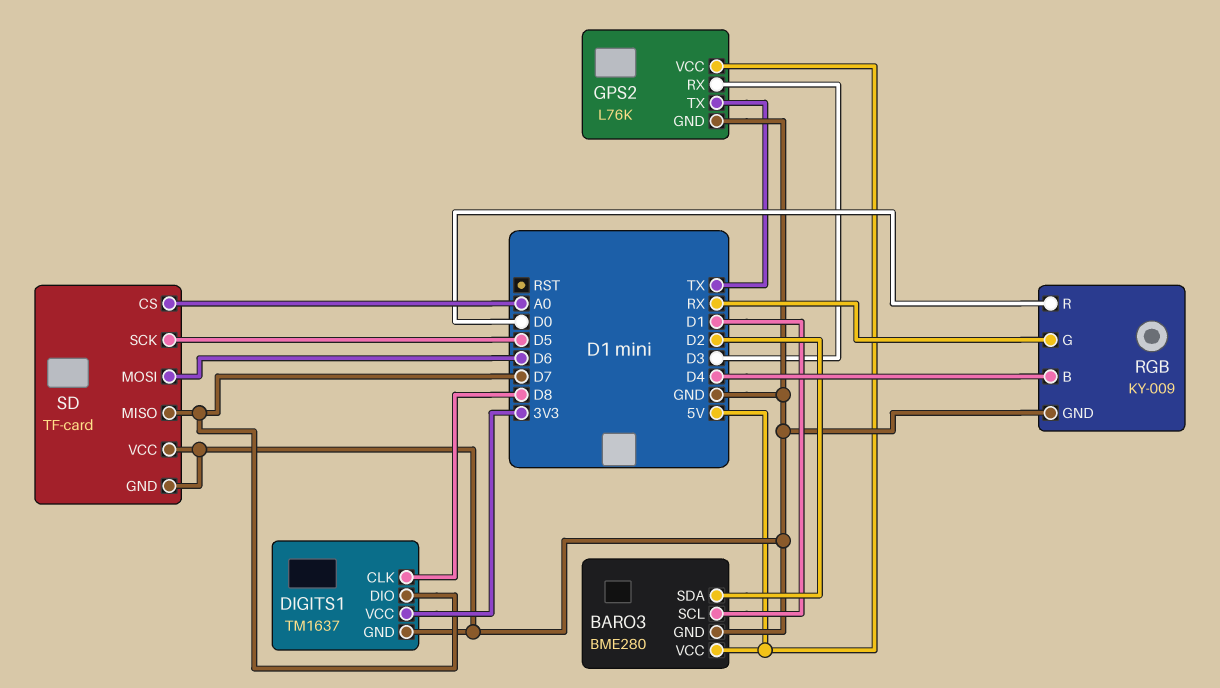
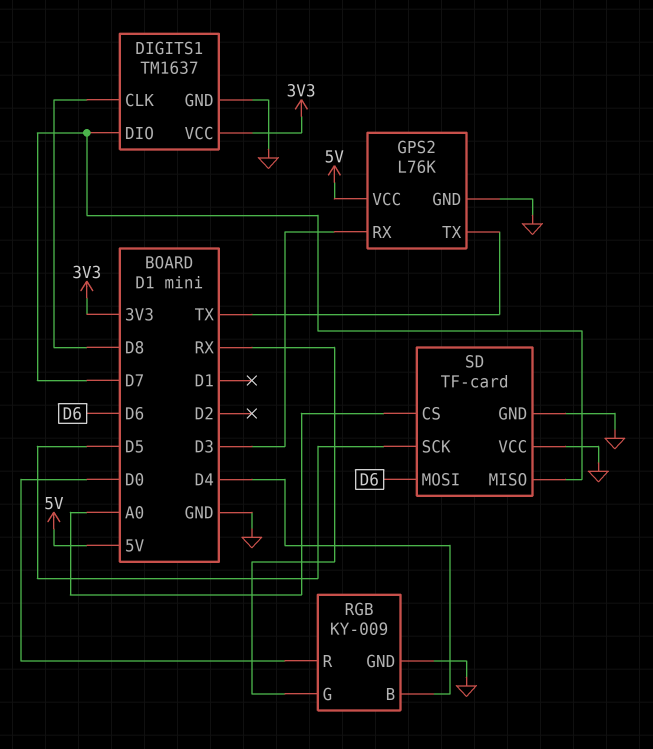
BARO3: BME280 -> none
BARO3 pin GND: GND -> none
BARO3 pin SCL: D1 -> none
BARO3 pin SDA: D2 -> none
BARO3 pin VCC: 5V -> none

